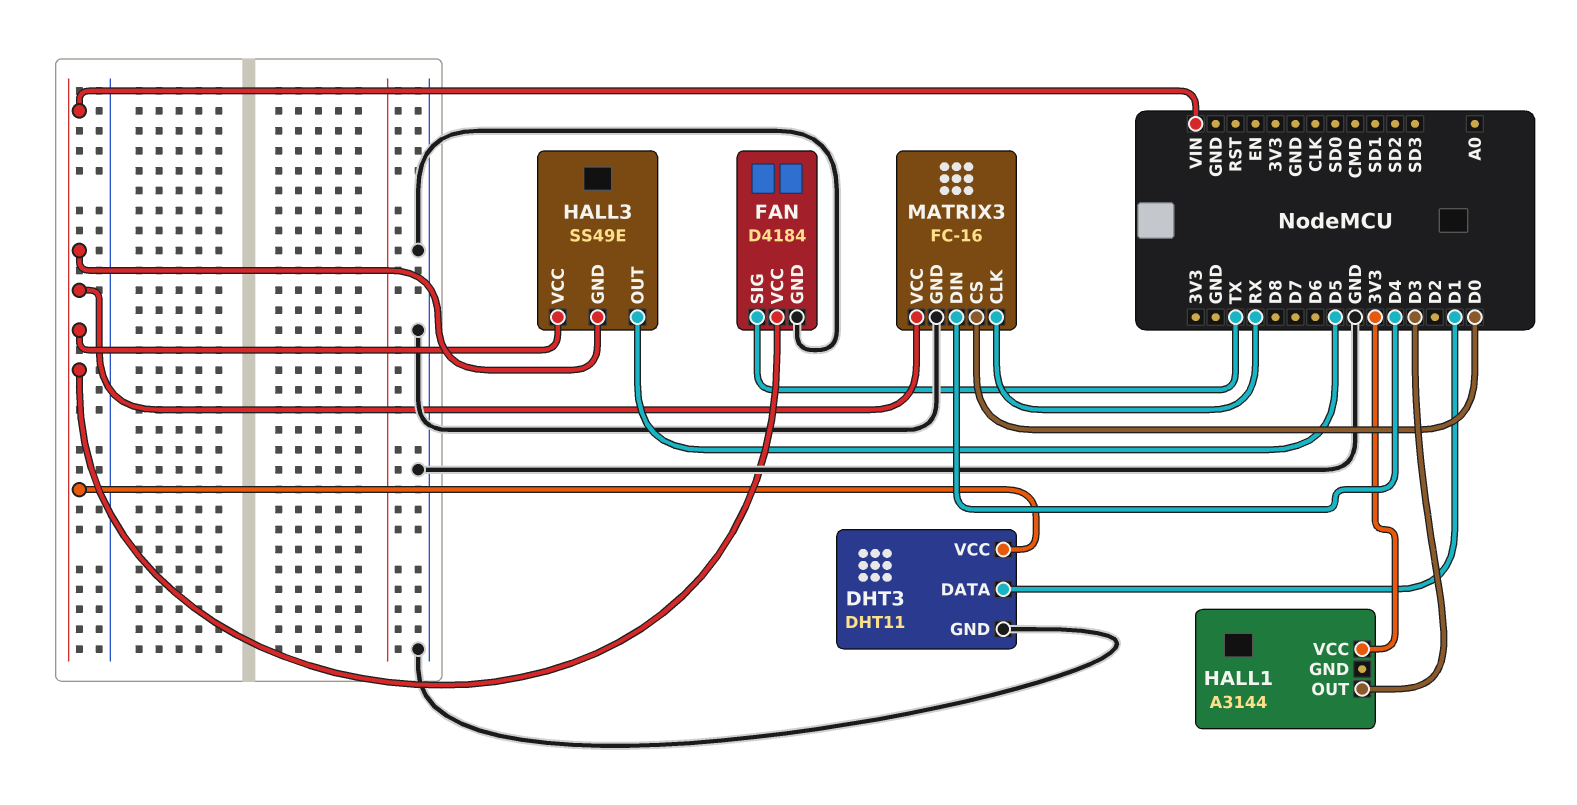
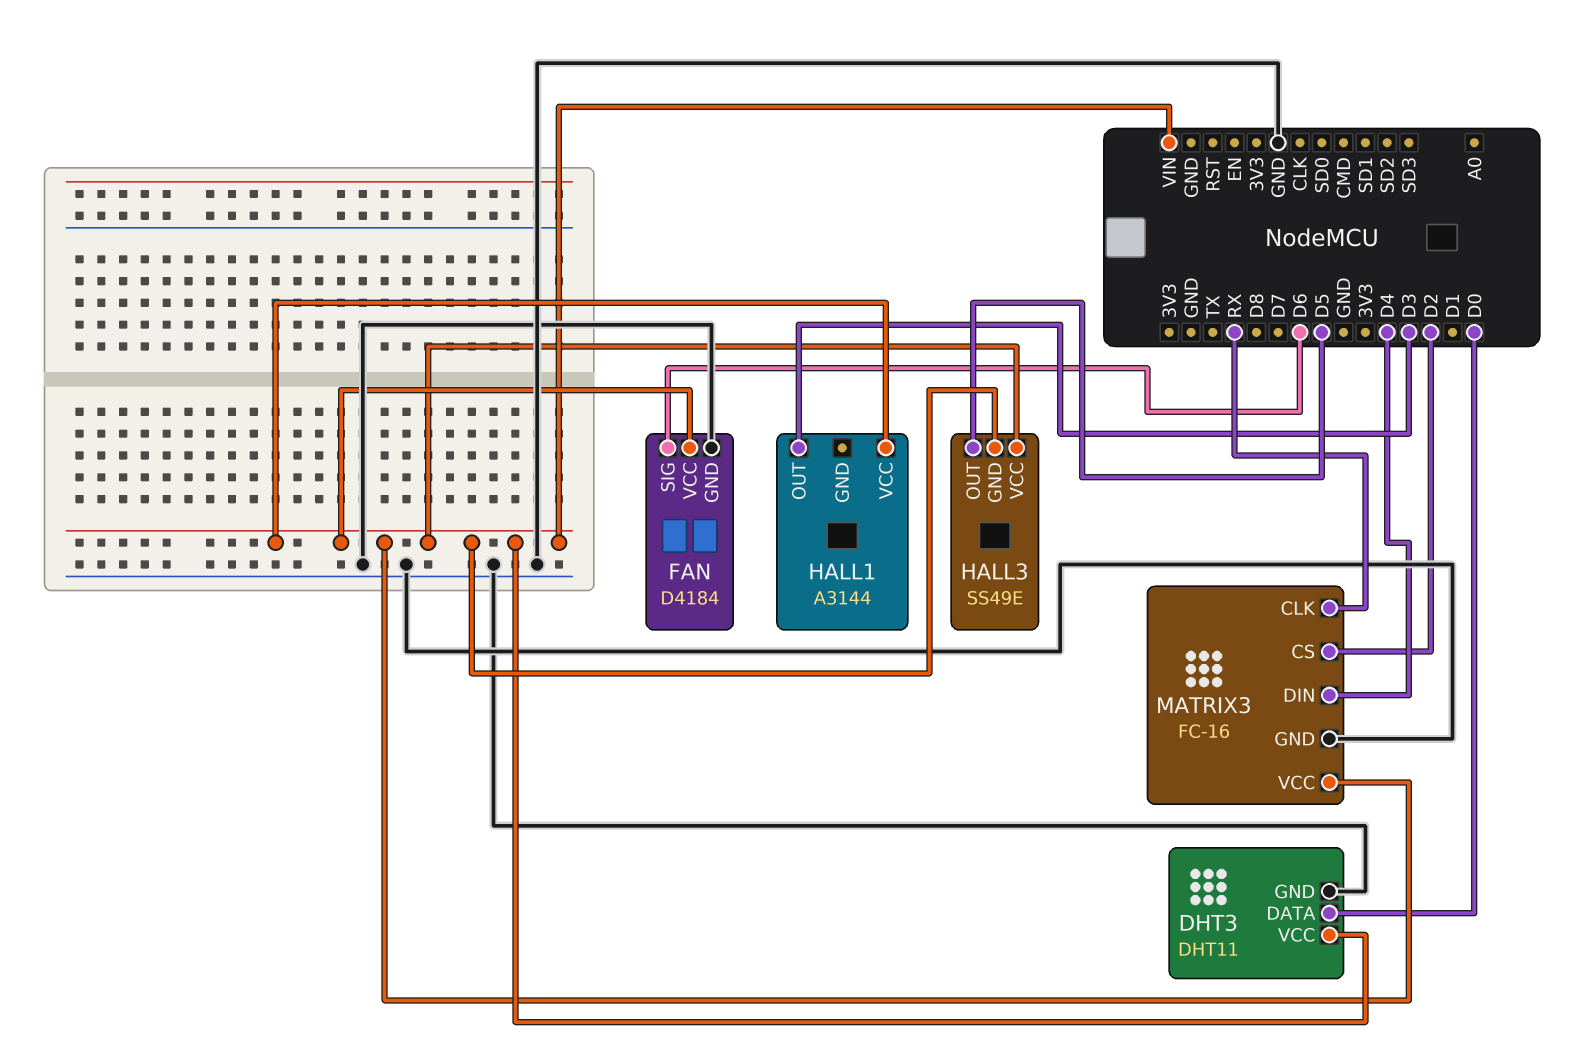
DHT3 pin DATA: D1 -> D0
FAN pin SIG: TX -> D6
HALL1 pin VCC: 3V3 -> VIN
MATRIX3 pin CS: D0 -> D2

